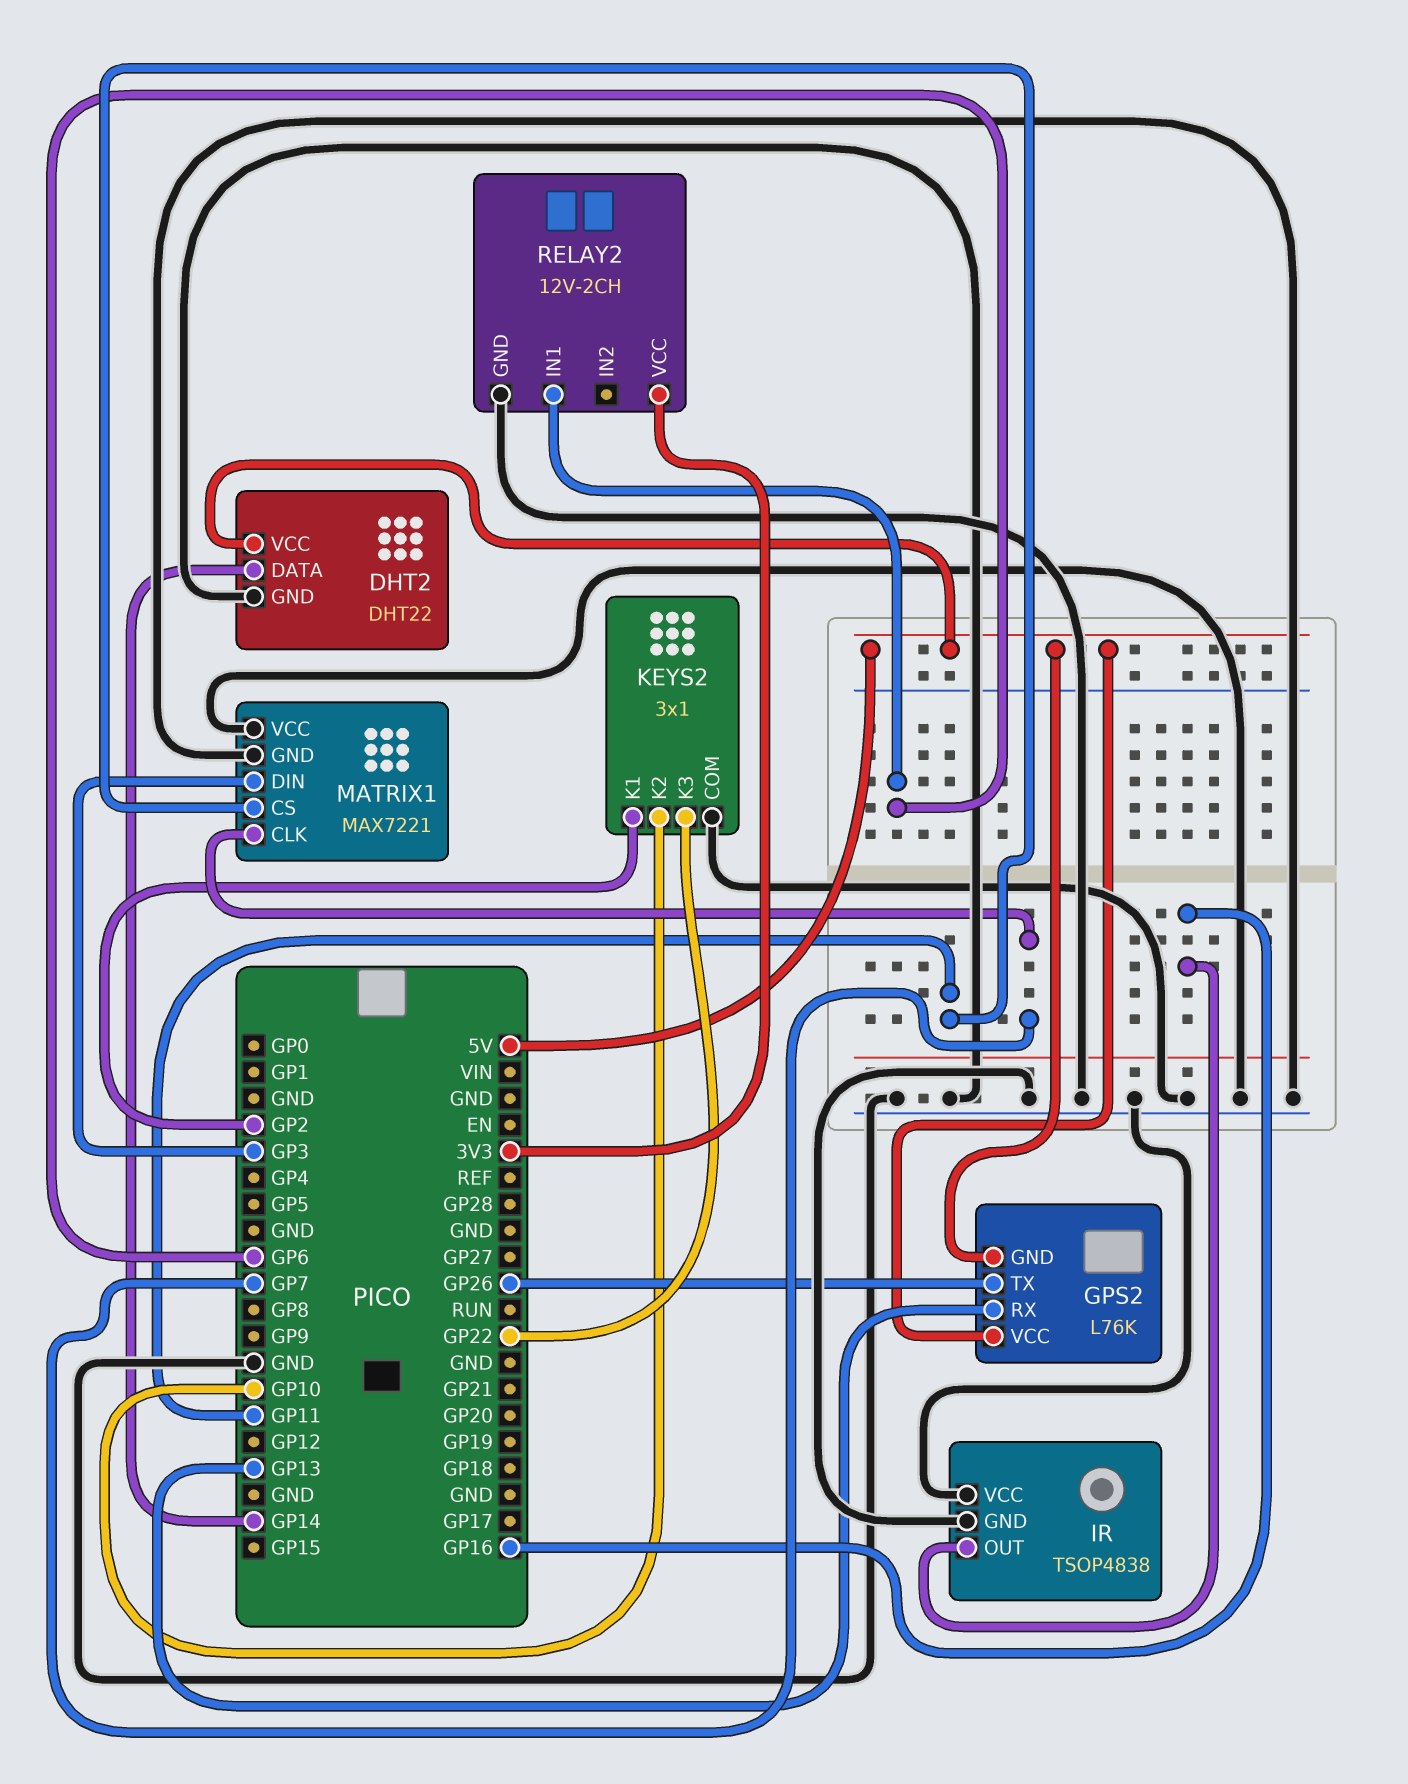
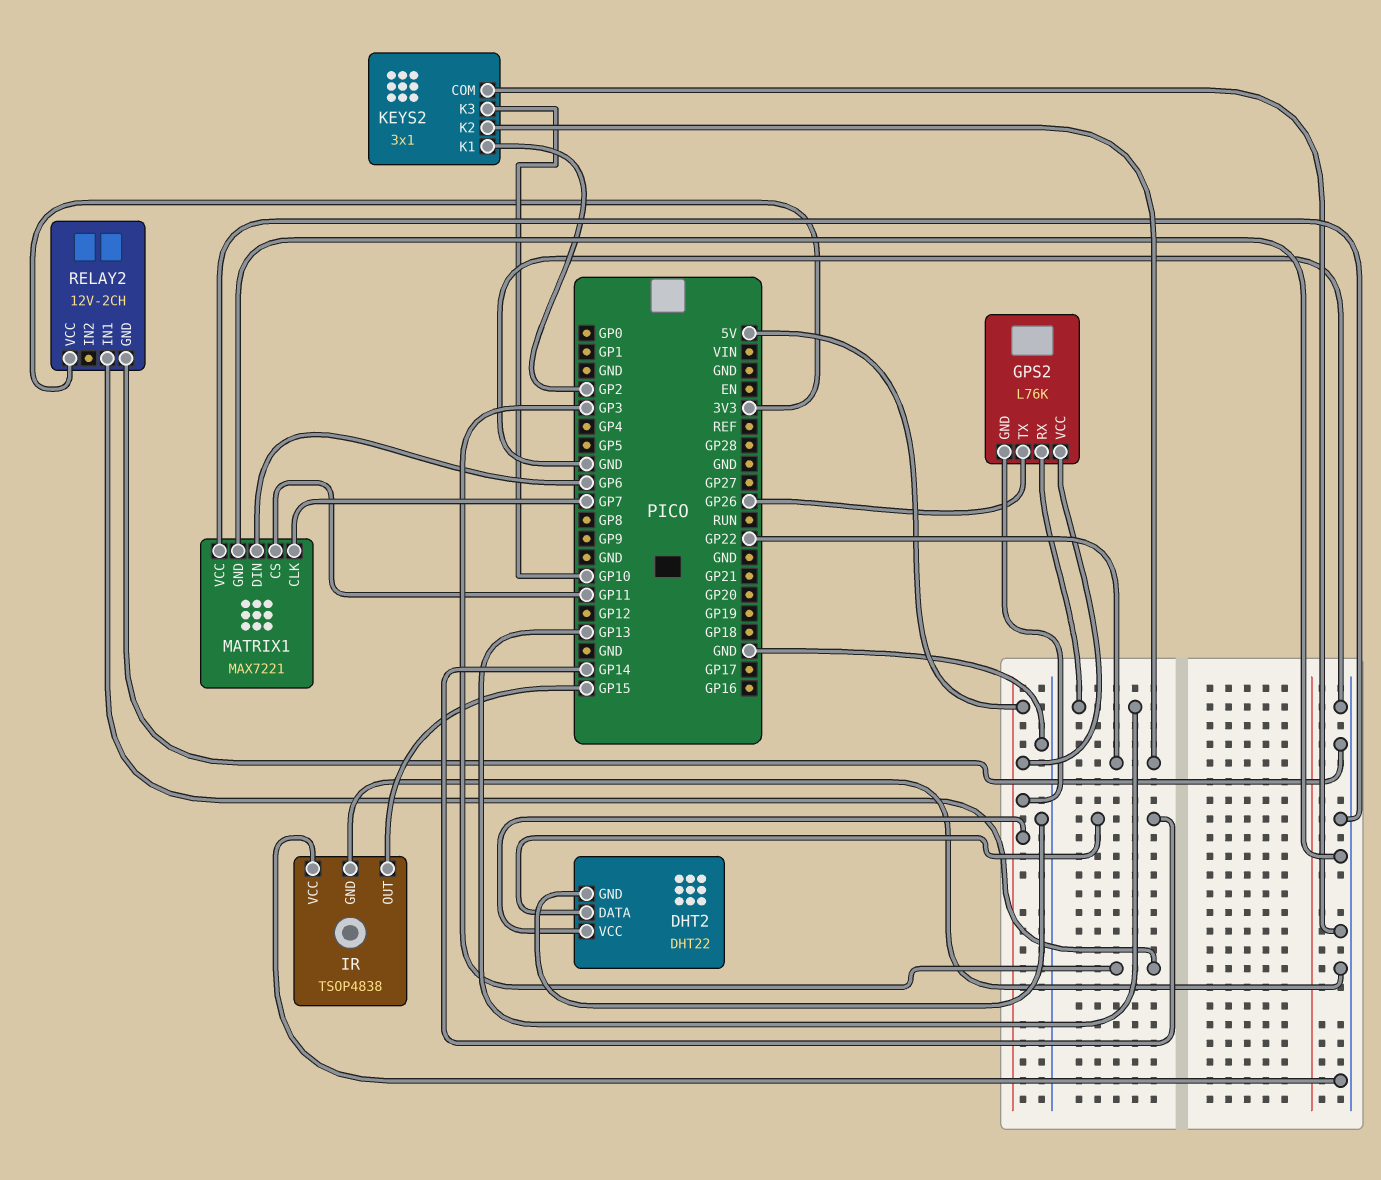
IR pin OUT: GP16 -> GP15
KEYS2 pin K2: GP10 -> GP22
KEYS2 pin K3: GP22 -> GP10
MATRIX1 pin DIN: GP3 -> GP6
RELAY2 pin IN1: GP6 -> GP3

